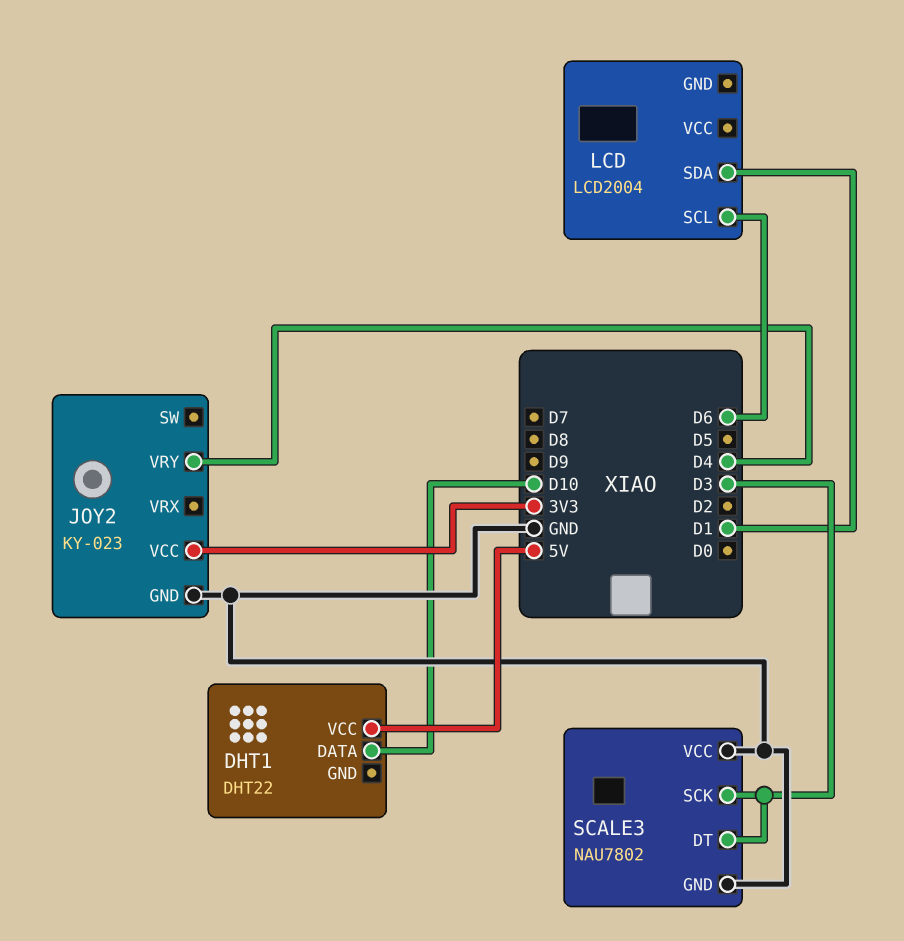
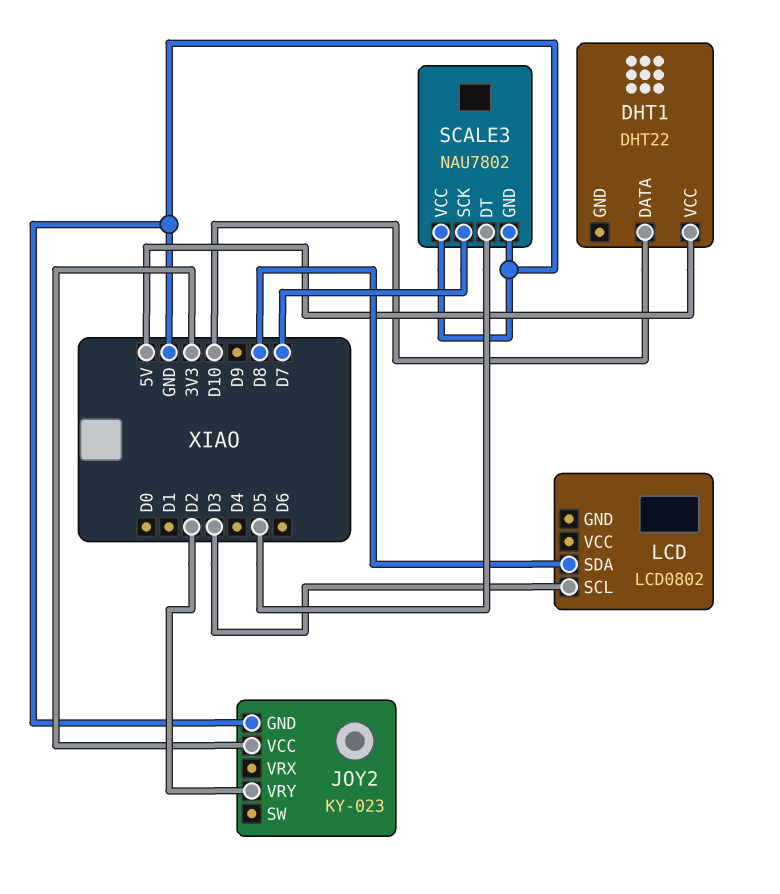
JOY2 pin VRY: D4 -> D2
LCD: LCD2004 -> LCD0802
LCD pin SCL: D6 -> D3
LCD pin SDA: D1 -> D8
SCALE3 pin DT: D3 -> D5
SCALE3 pin SCK: D3 -> D7

